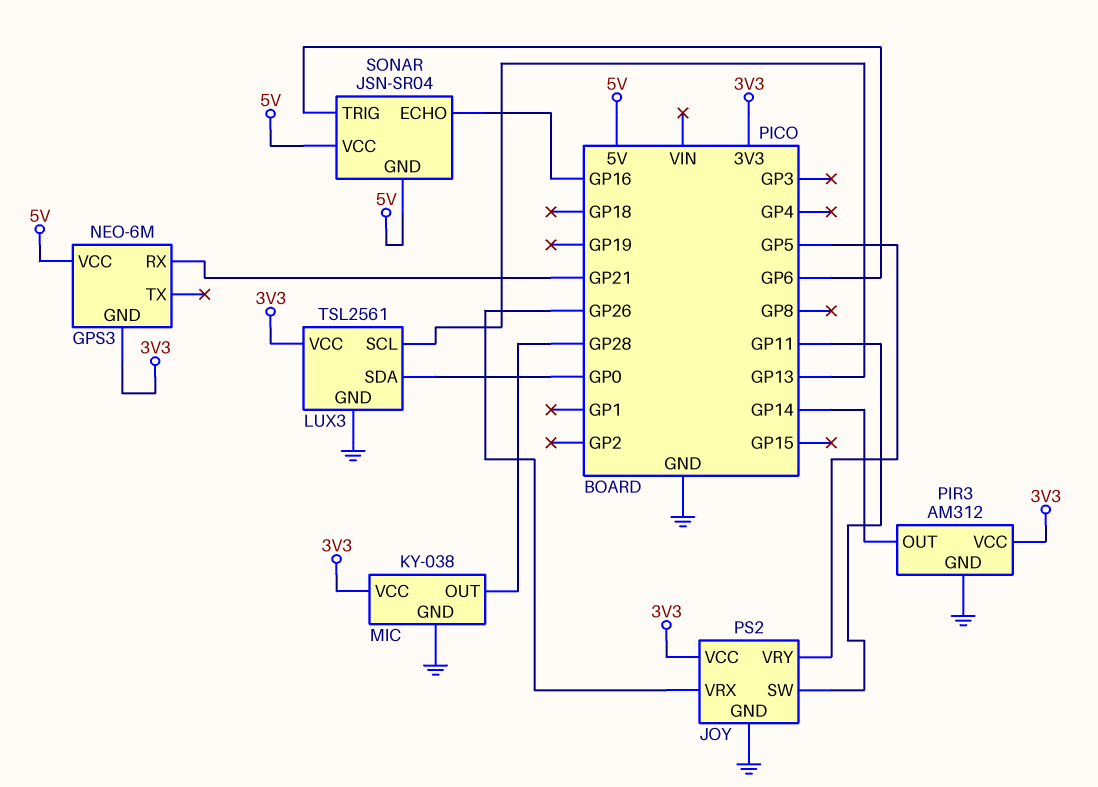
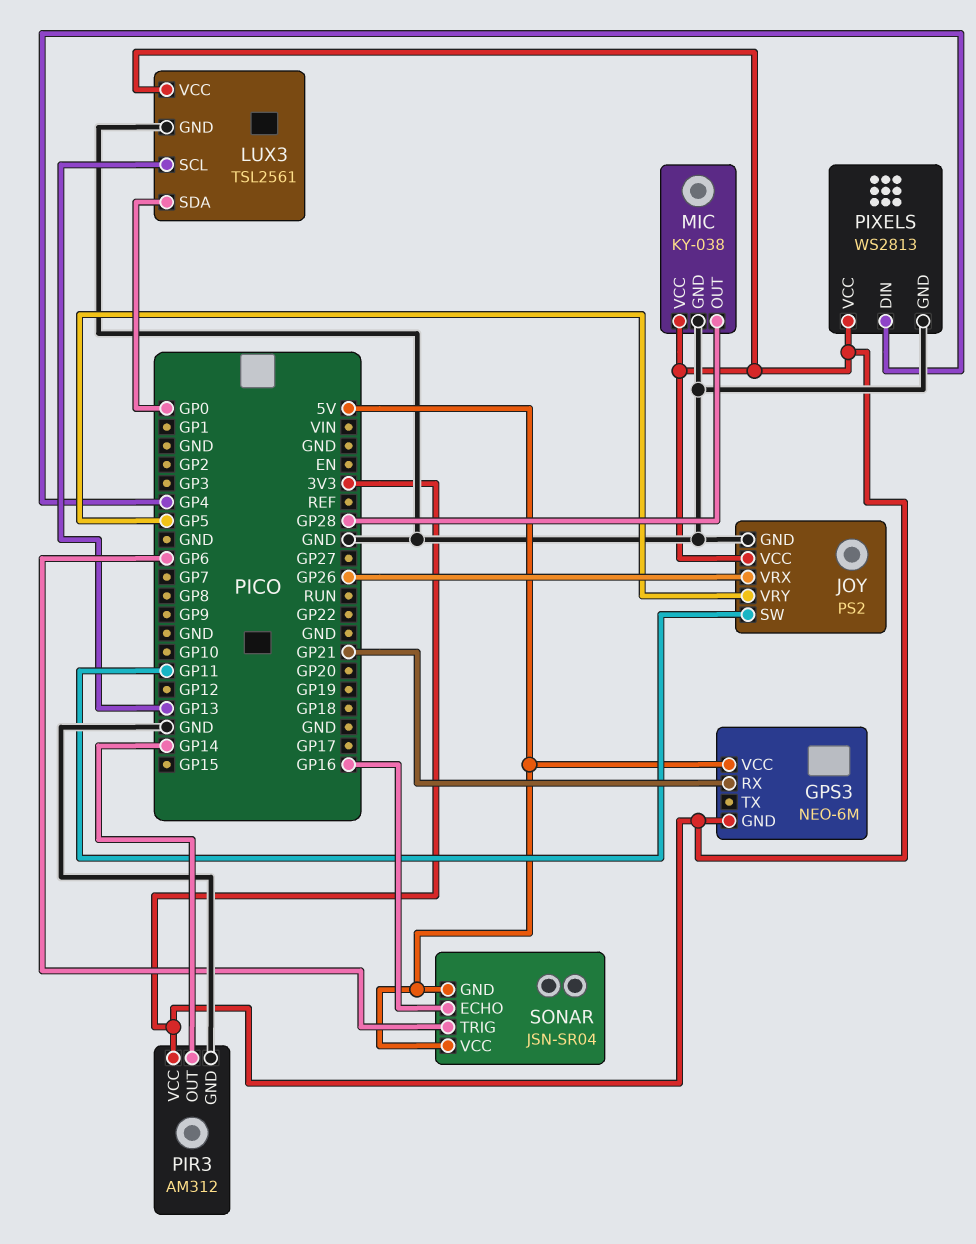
PIXELS: none -> WS2813
PIXELS pin DIN: none -> GP4
PIXELS pin GND: none -> GND
PIXELS pin VCC: none -> 3V3

